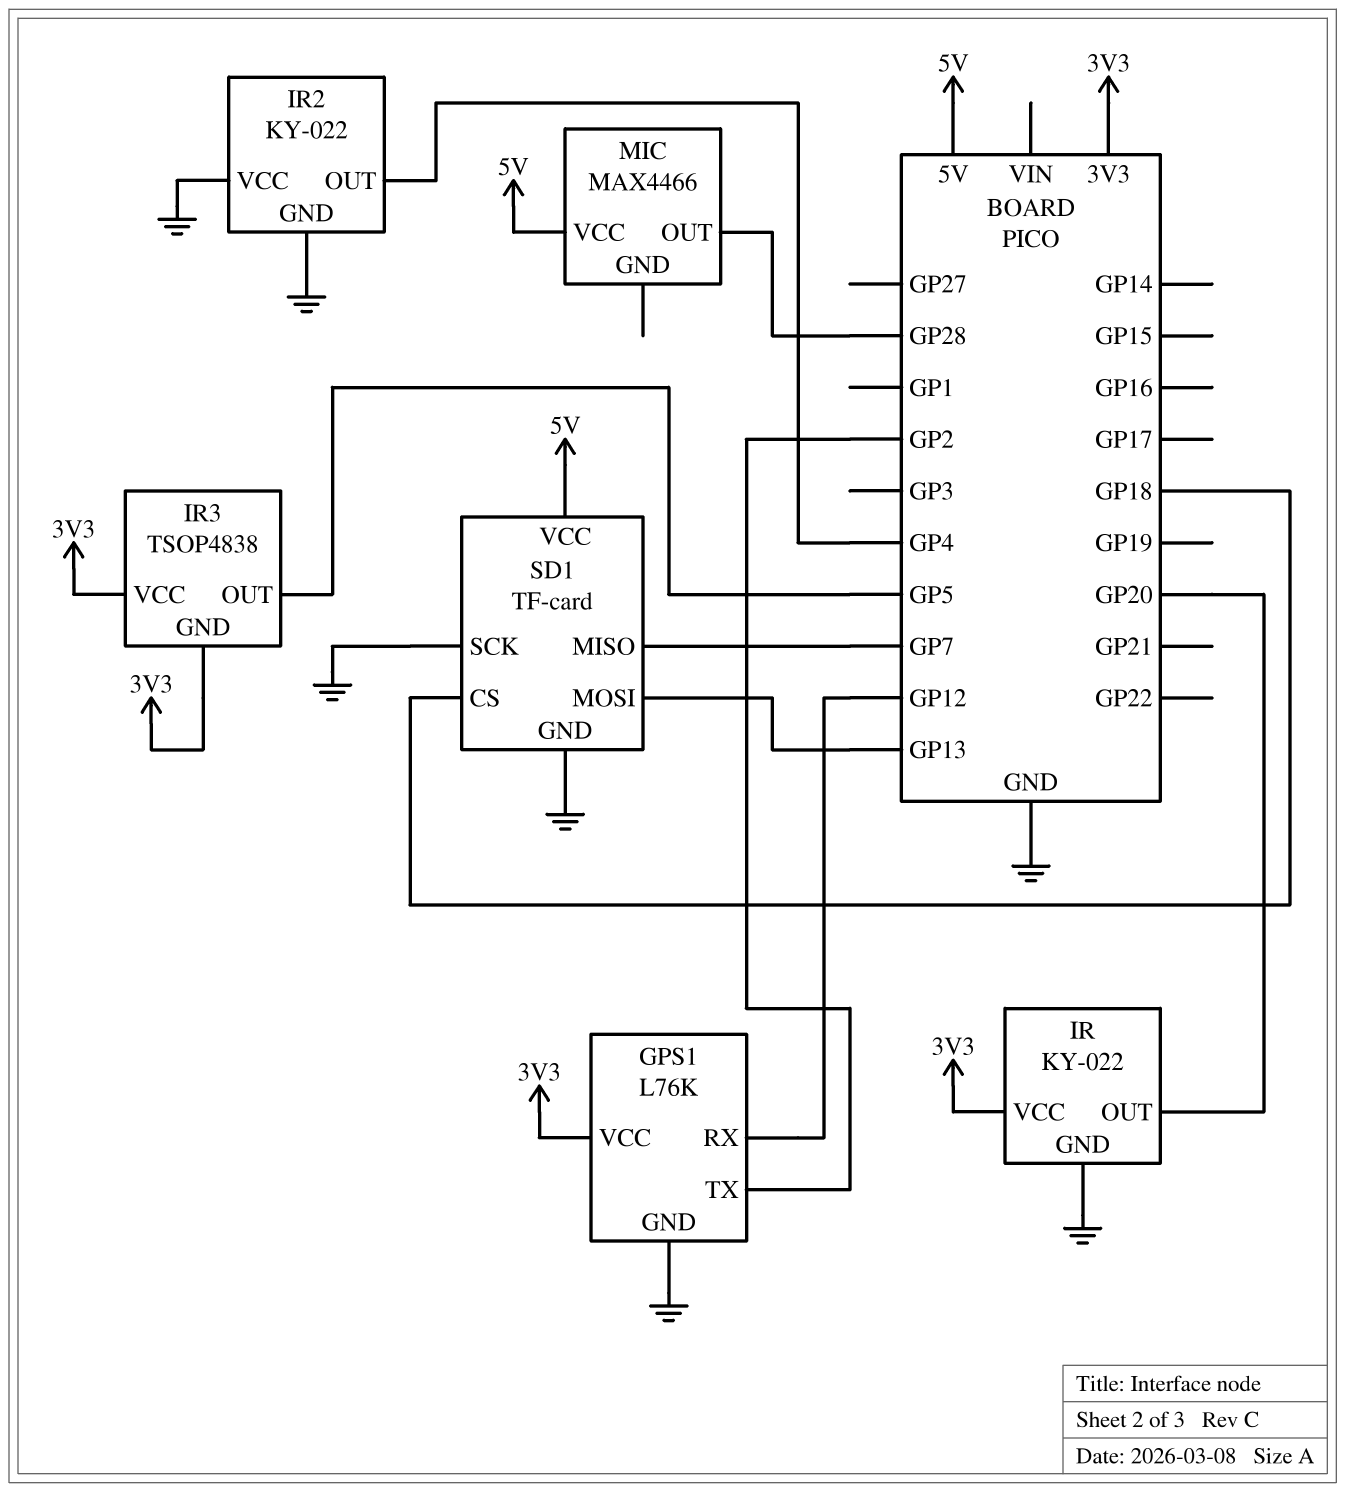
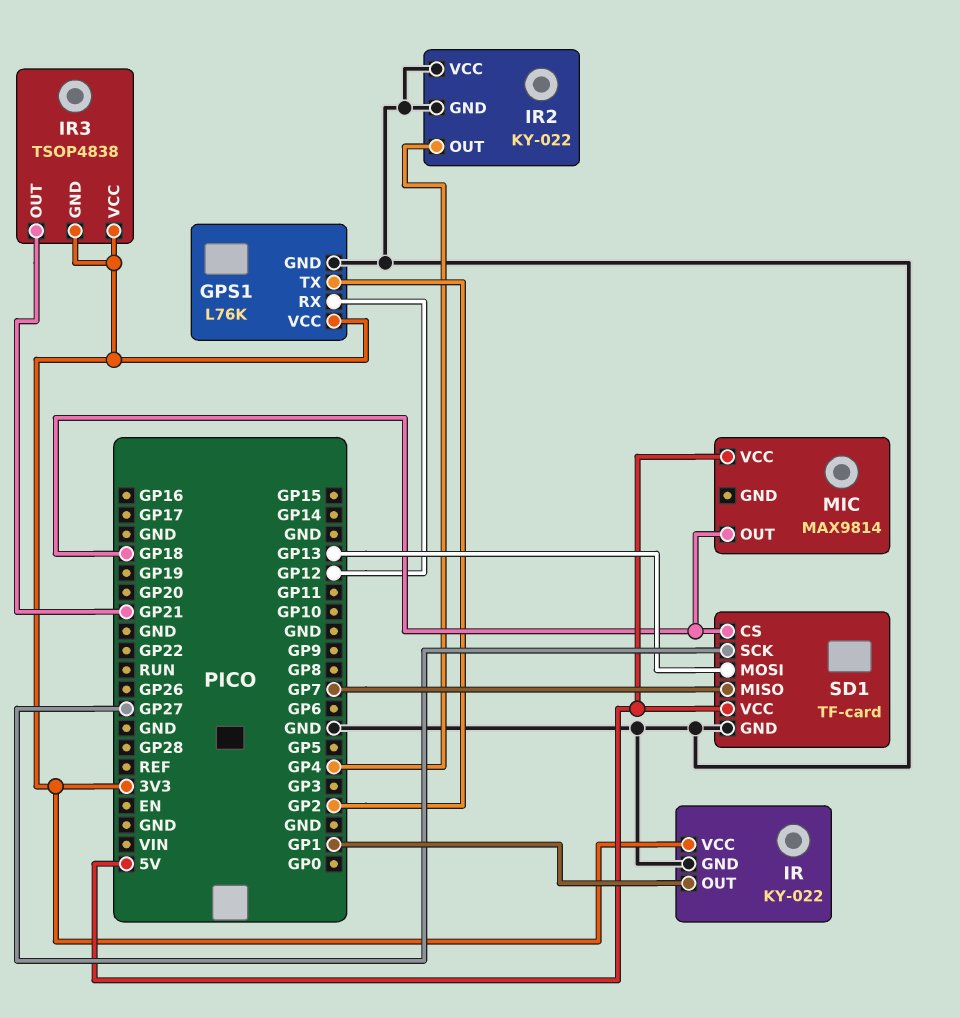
IR pin OUT: GP20 -> GP1
IR3 pin OUT: GP5 -> GP21
MIC: MAX4466 -> MAX9814
MIC pin OUT: GP28 -> GP18
SD1 pin SCK: GND -> GP27

